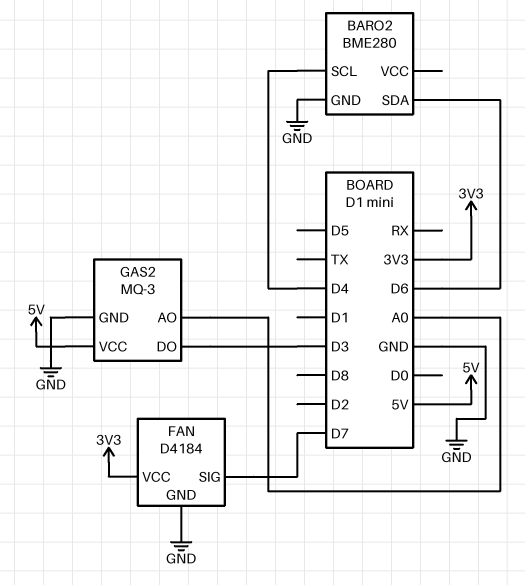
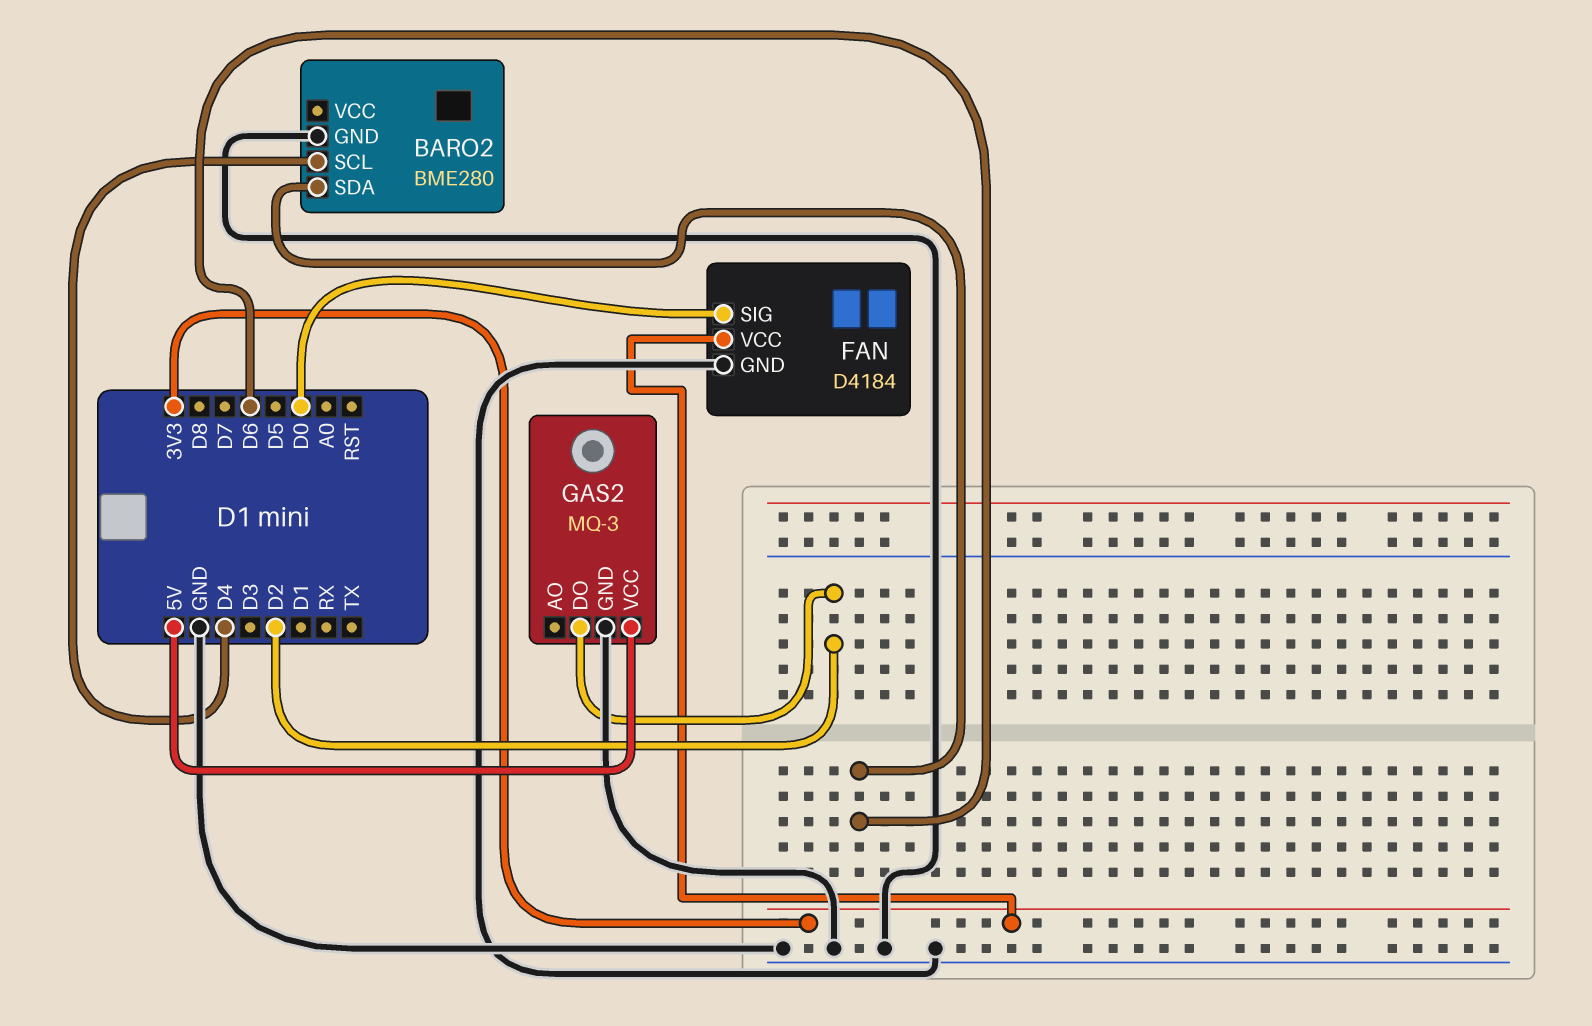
FAN pin SIG: D7 -> D0
GAS2 pin AO: A0 -> none
GAS2 pin DO: D3 -> D2

